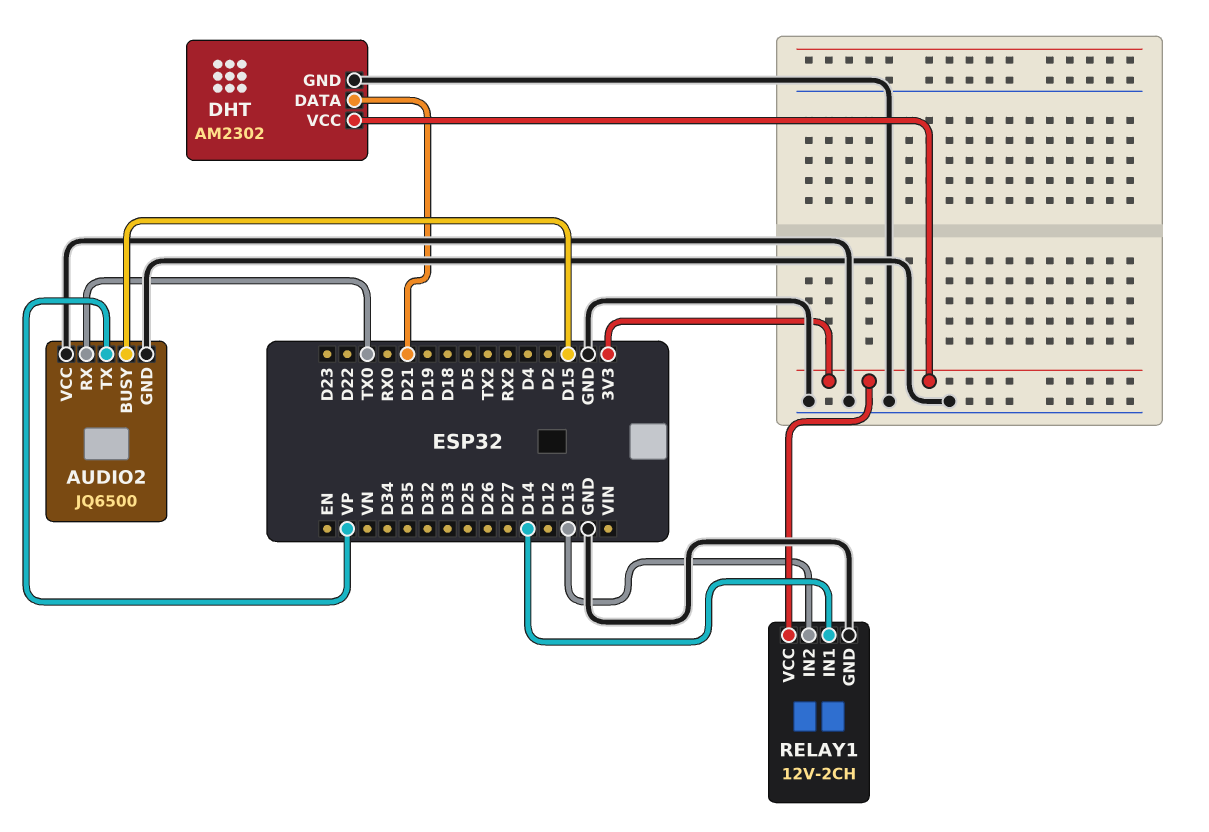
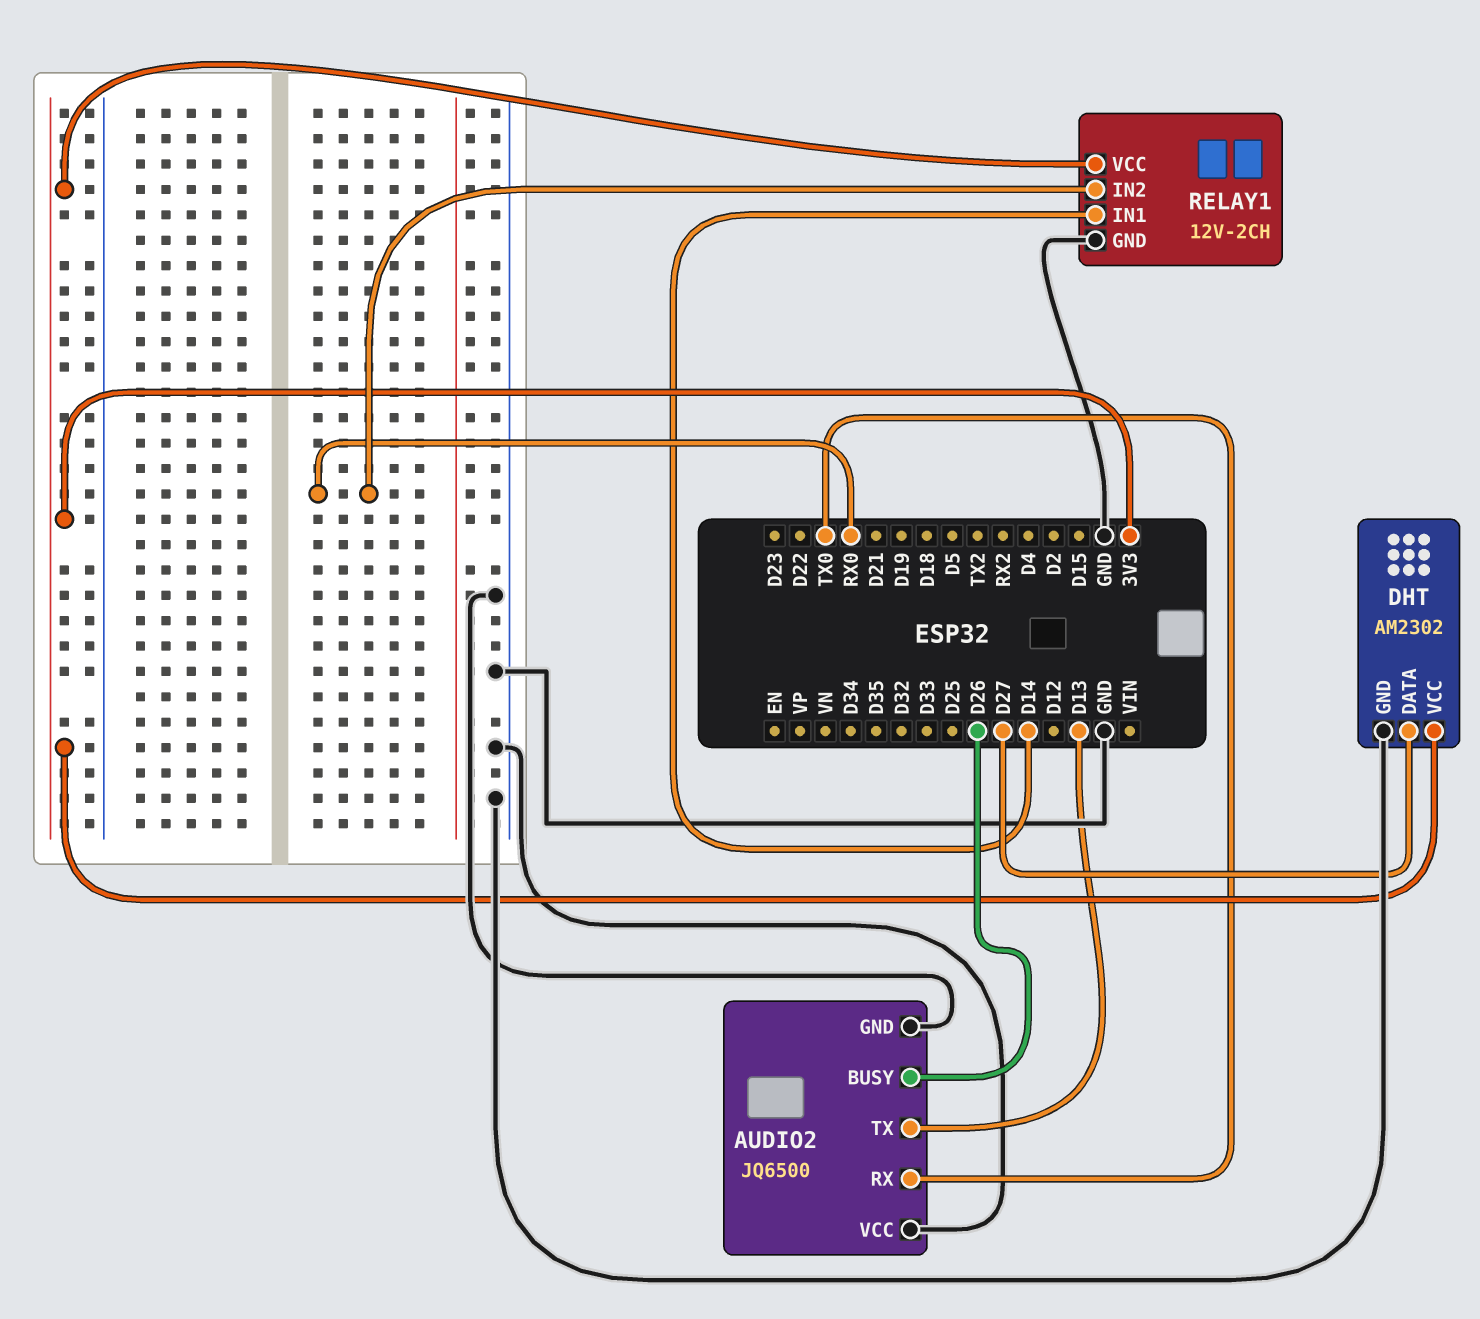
AUDIO2 pin BUSY: D15 -> D26
AUDIO2 pin TX: VP -> D13
DHT pin DATA: D21 -> D27
RELAY1 pin IN2: D13 -> RX0

